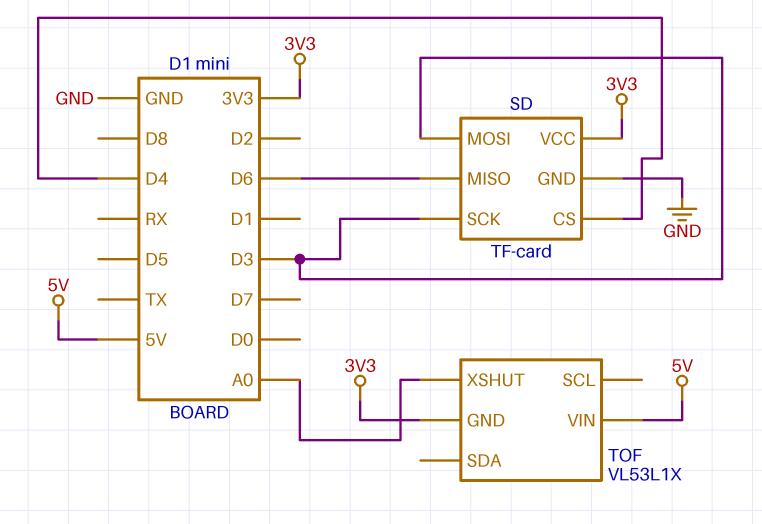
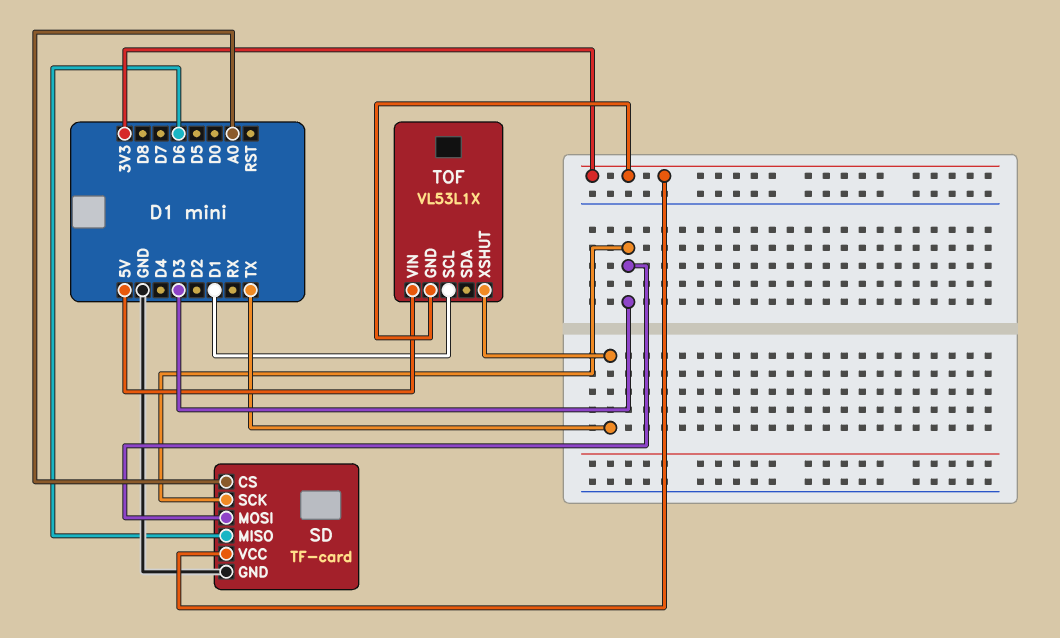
SD pin CS: D4 -> A0
TOF pin SCL: none -> D1
TOF pin XSHUT: A0 -> TX

